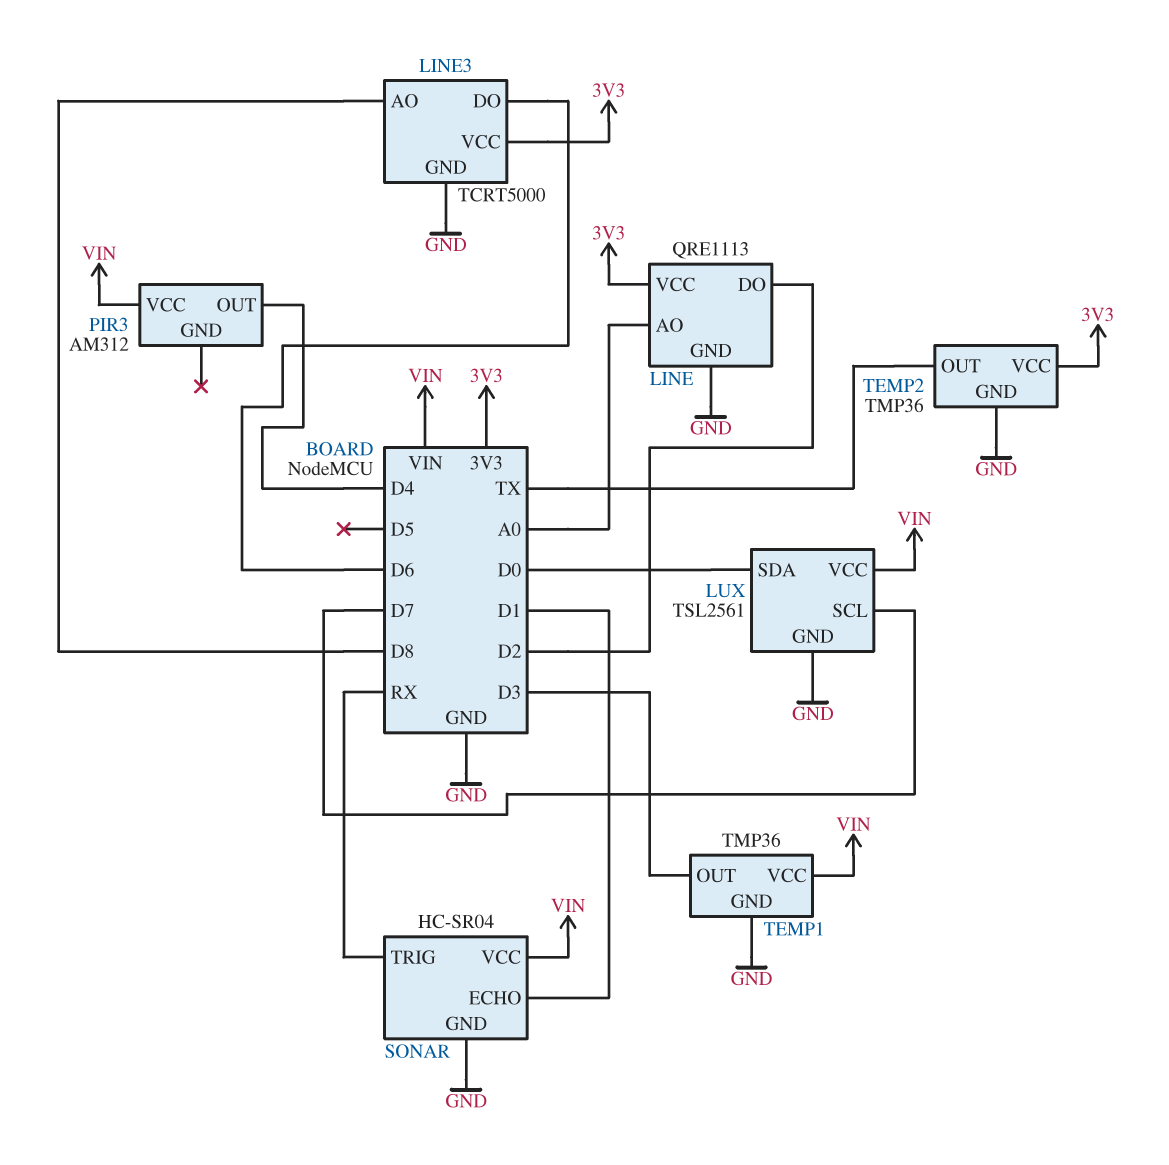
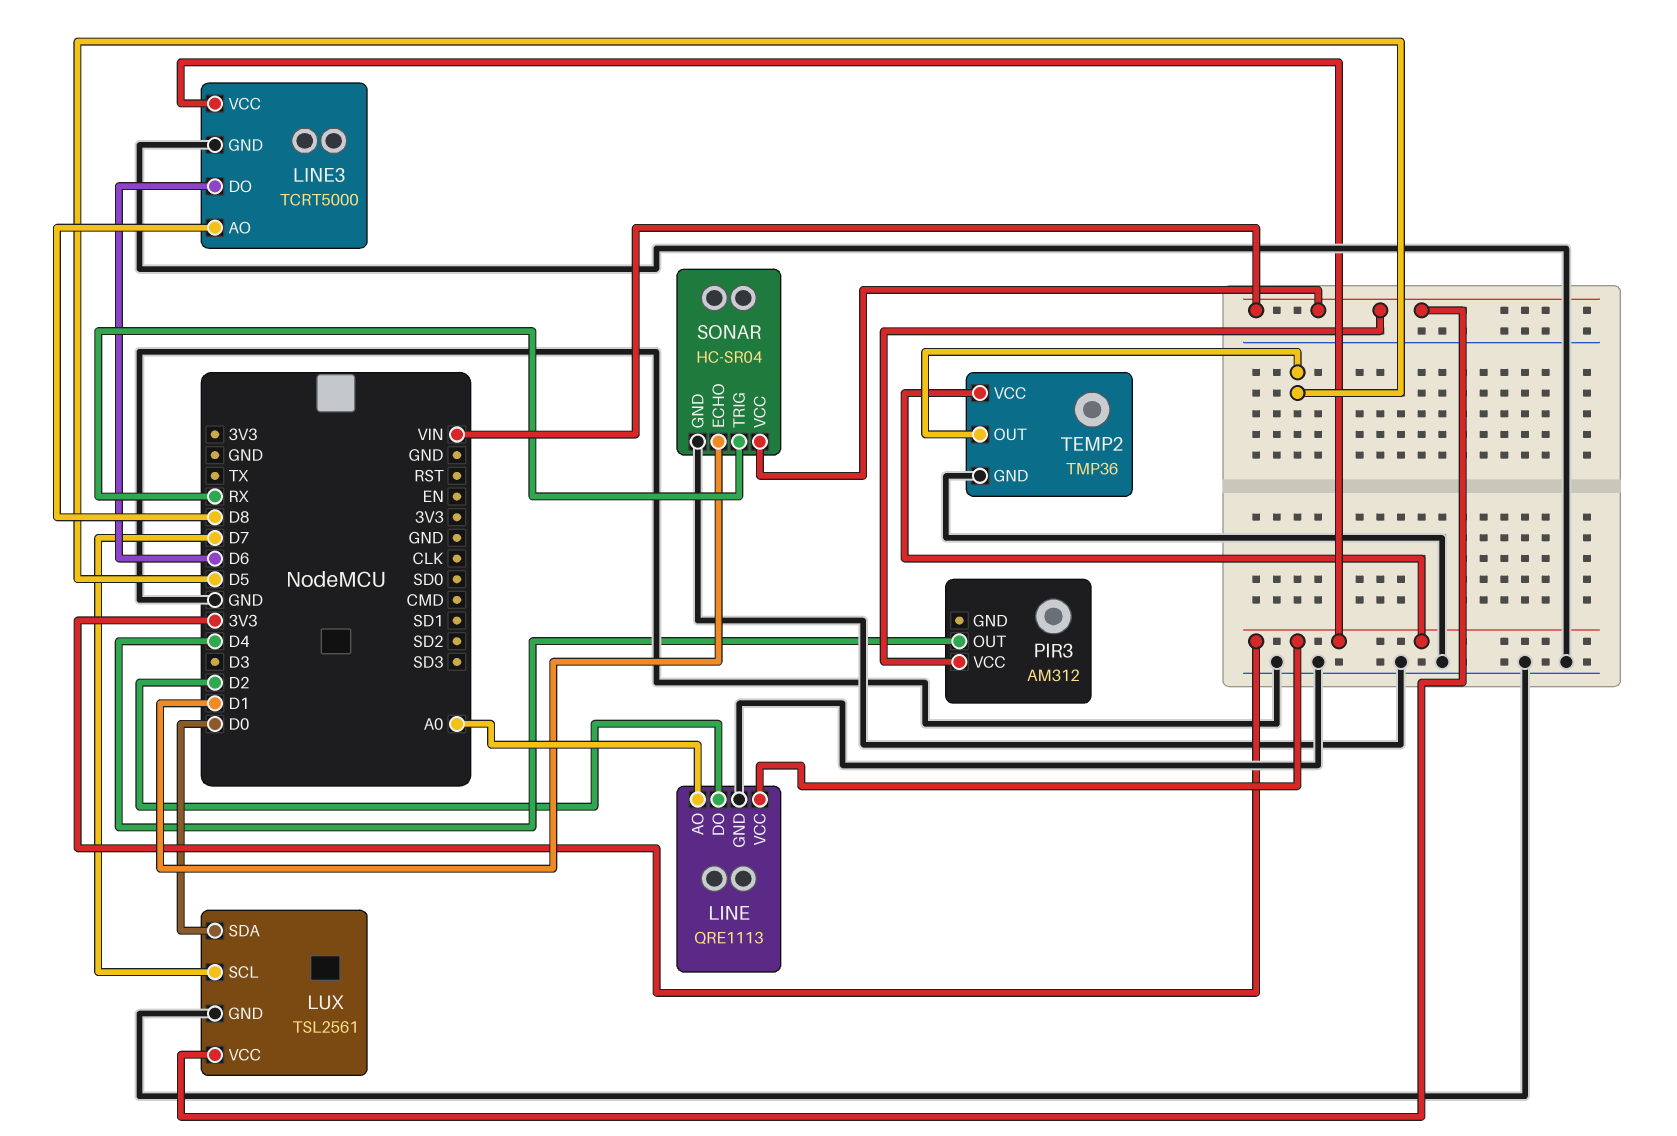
TEMP1: TMP36 -> none
TEMP1 pin GND: GND -> none
TEMP1 pin OUT: D3 -> none
TEMP1 pin VCC: VIN -> none
TEMP2 pin OUT: TX -> D5

